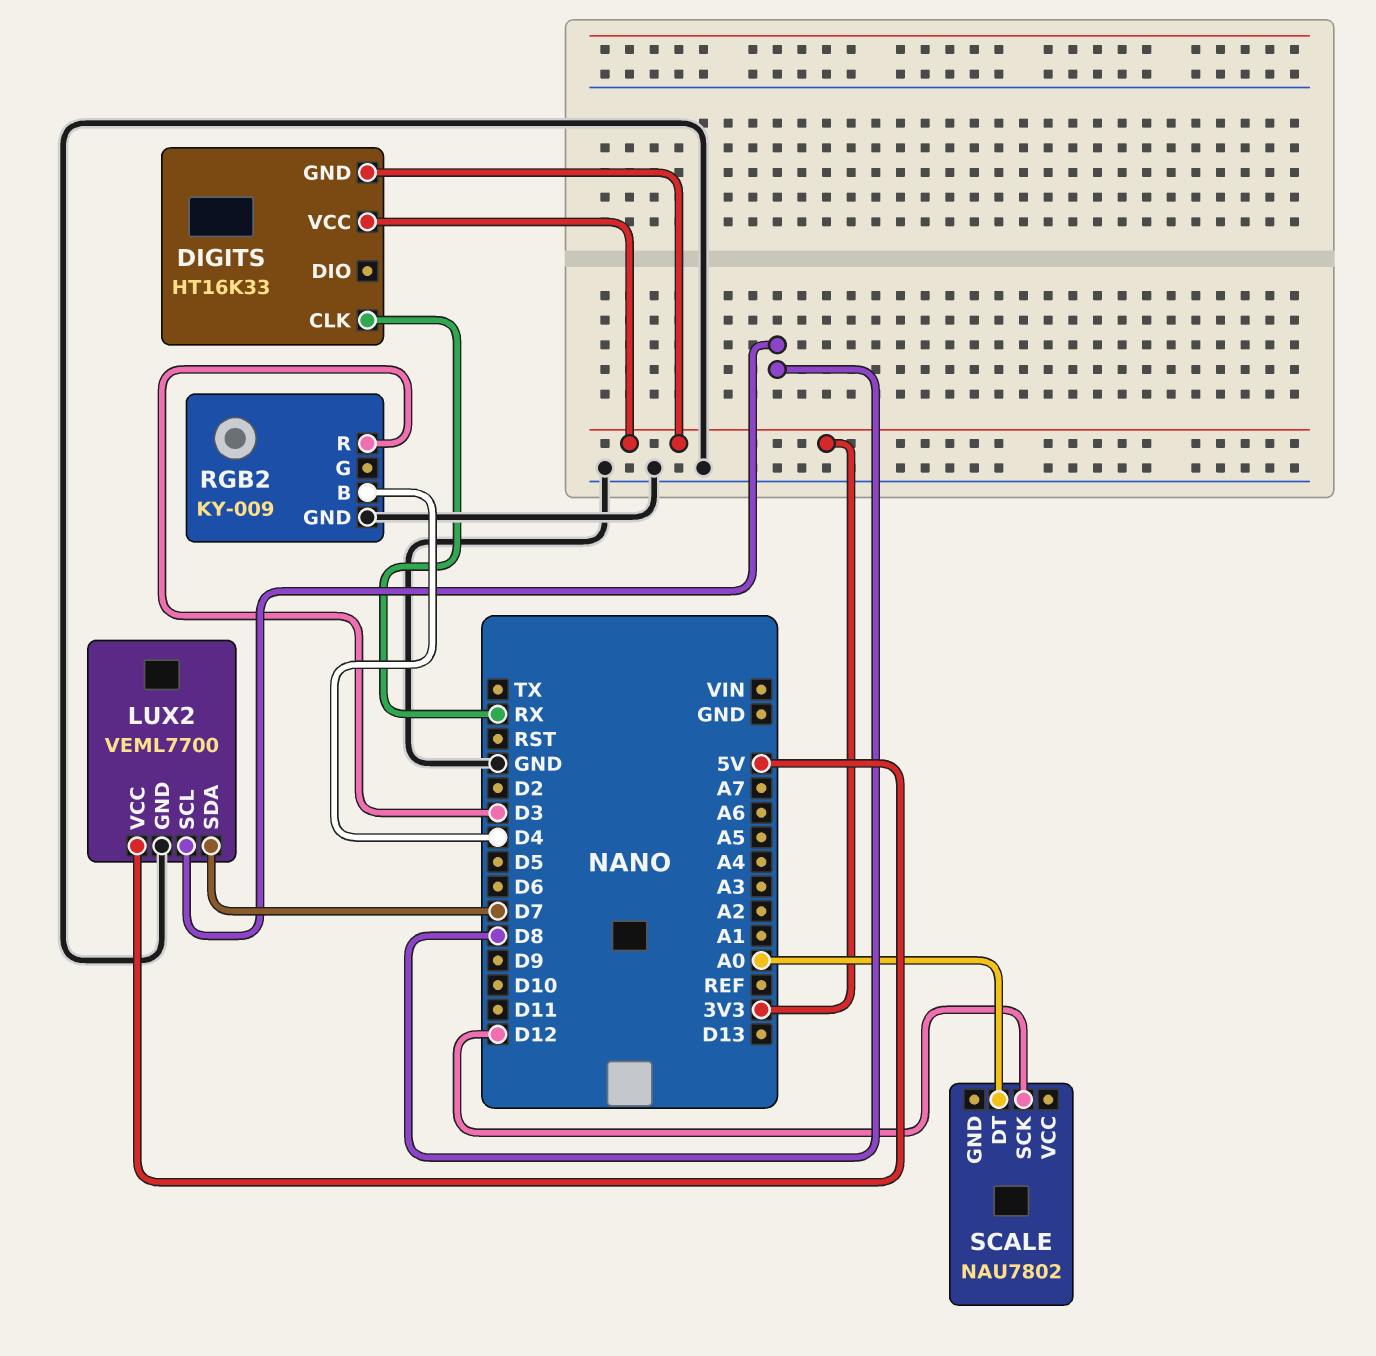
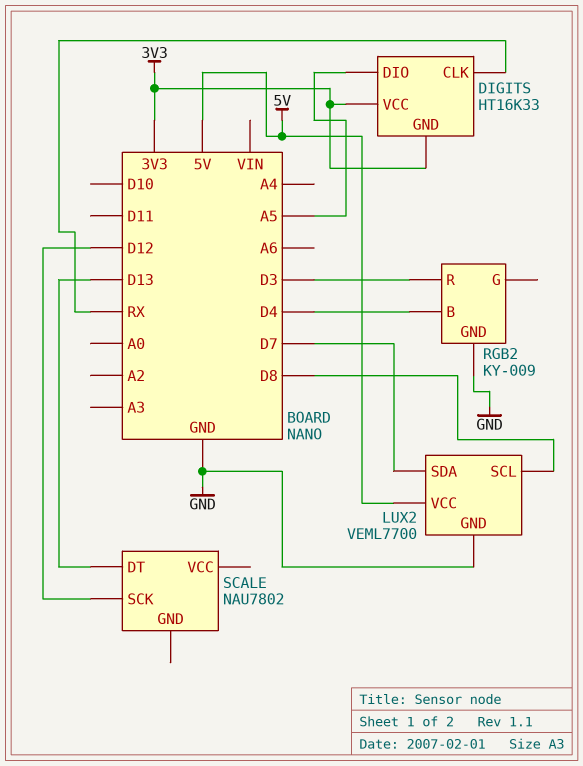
DIGITS pin DIO: none -> A5
SCALE pin DT: A0 -> D13

